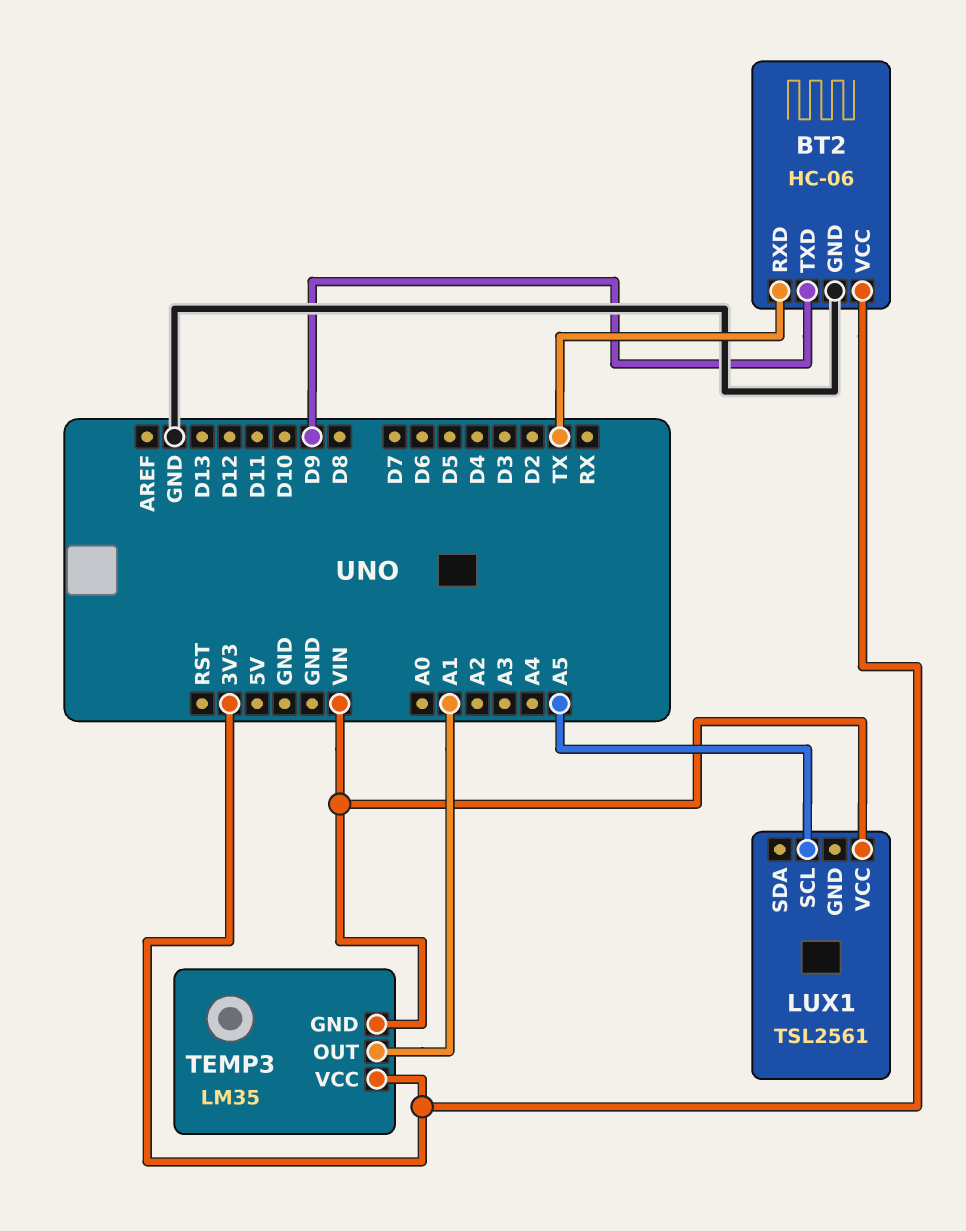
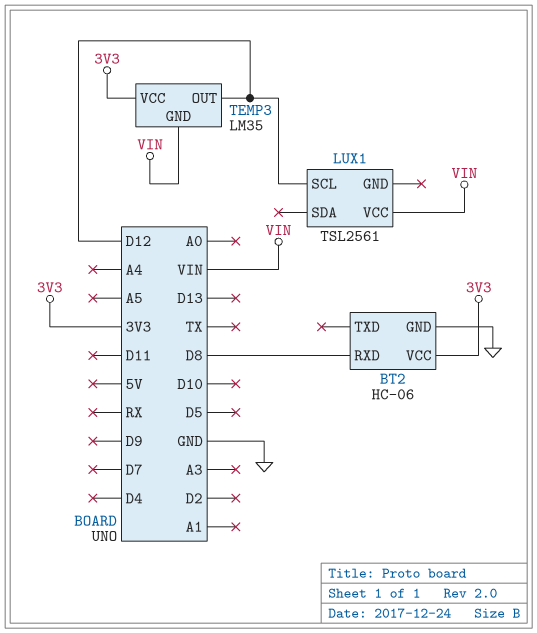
BT2 pin RXD: TX -> D8
BT2 pin TXD: D9 -> none
LUX1 pin SCL: A5 -> D12
TEMP3 pin OUT: A1 -> D12

